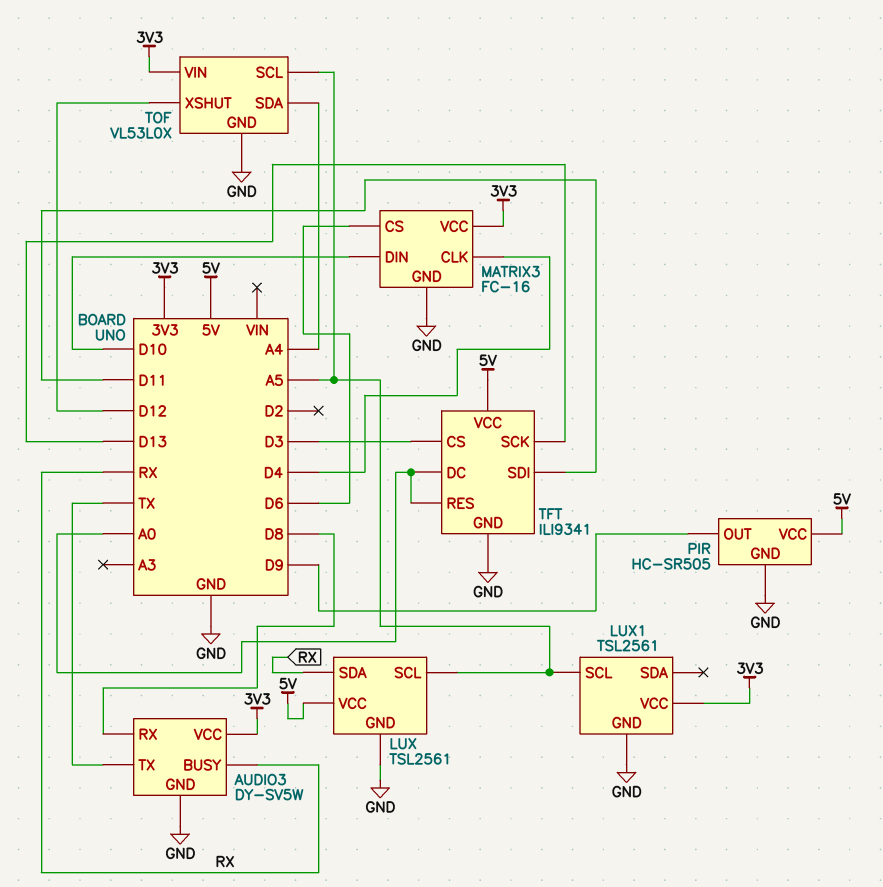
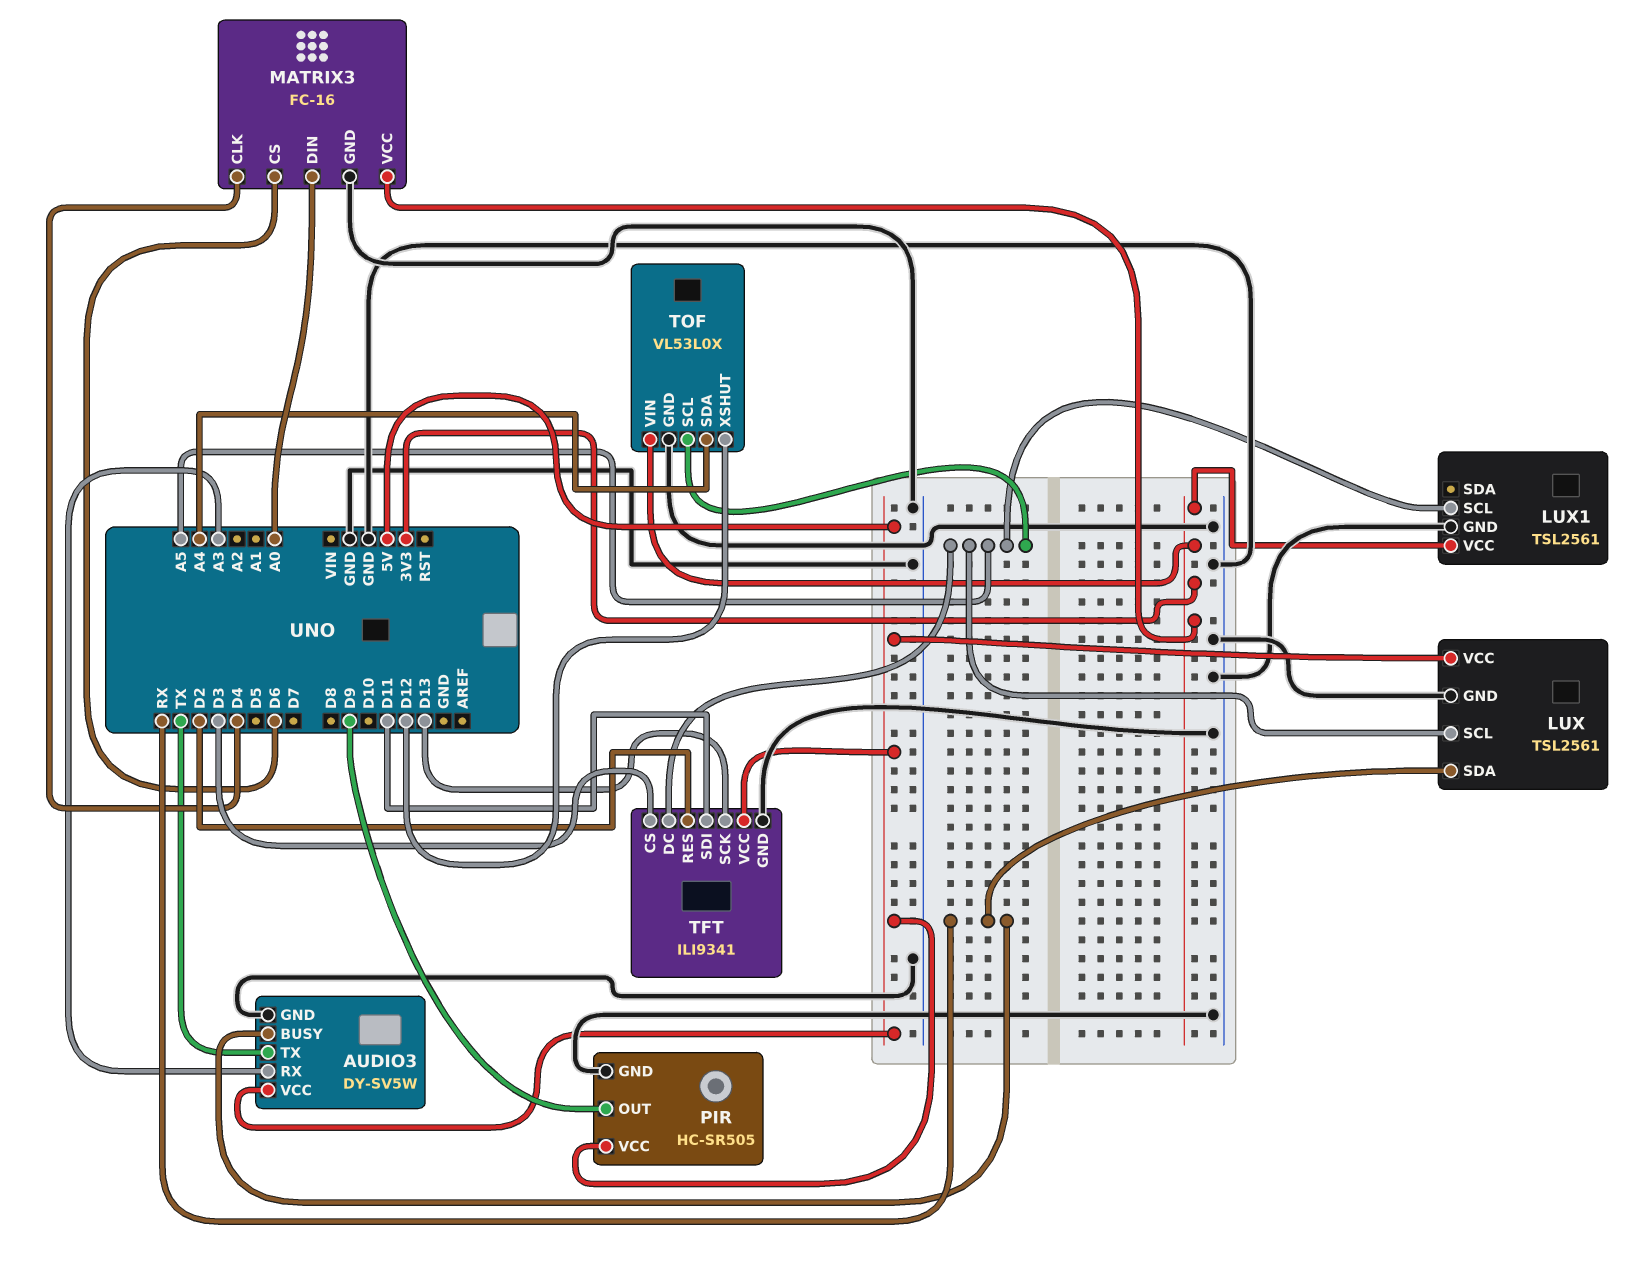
AUDIO3 pin RX: D8 -> A3
AUDIO3 pin VCC: 3V3 -> 5V
MATRIX3 pin DIN: D10 -> A0
TFT pin DC: A0 -> A5
TFT pin RES: A0 -> D2

